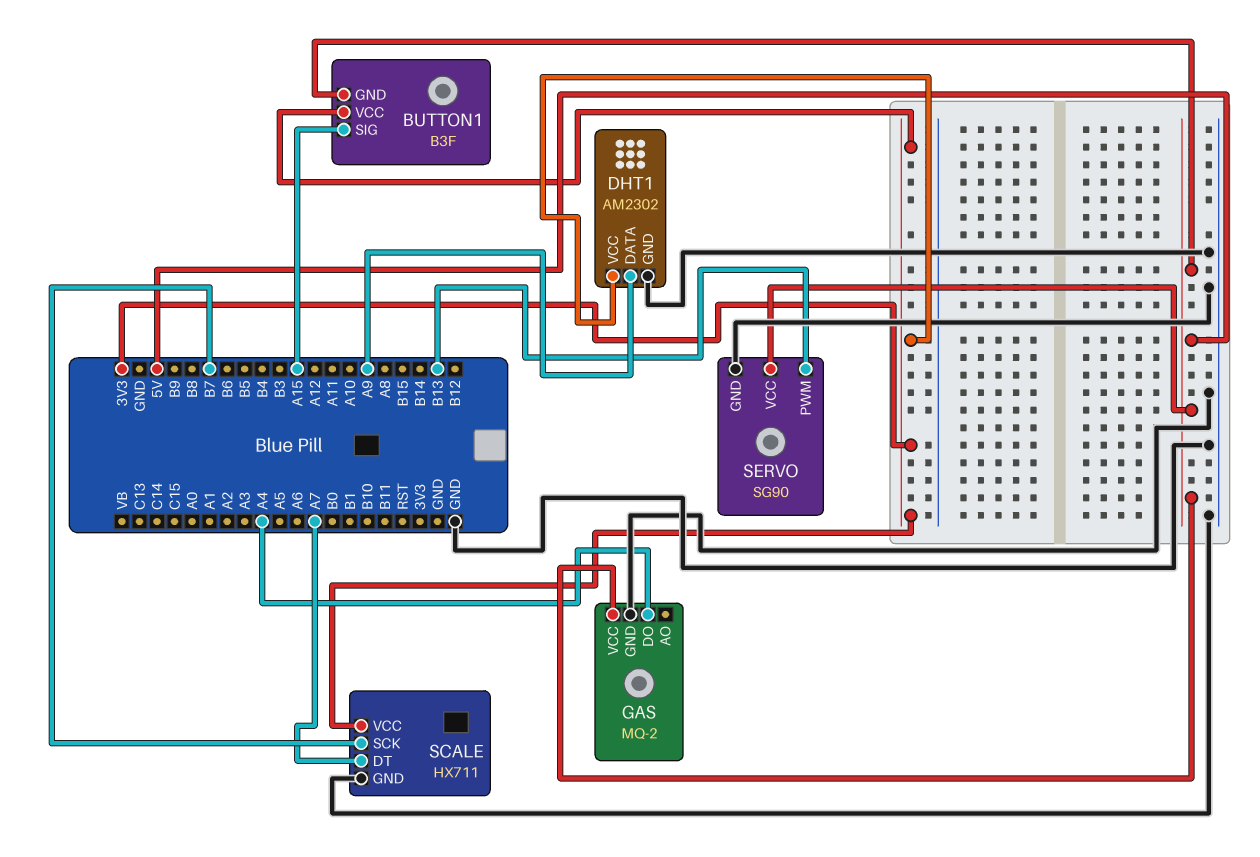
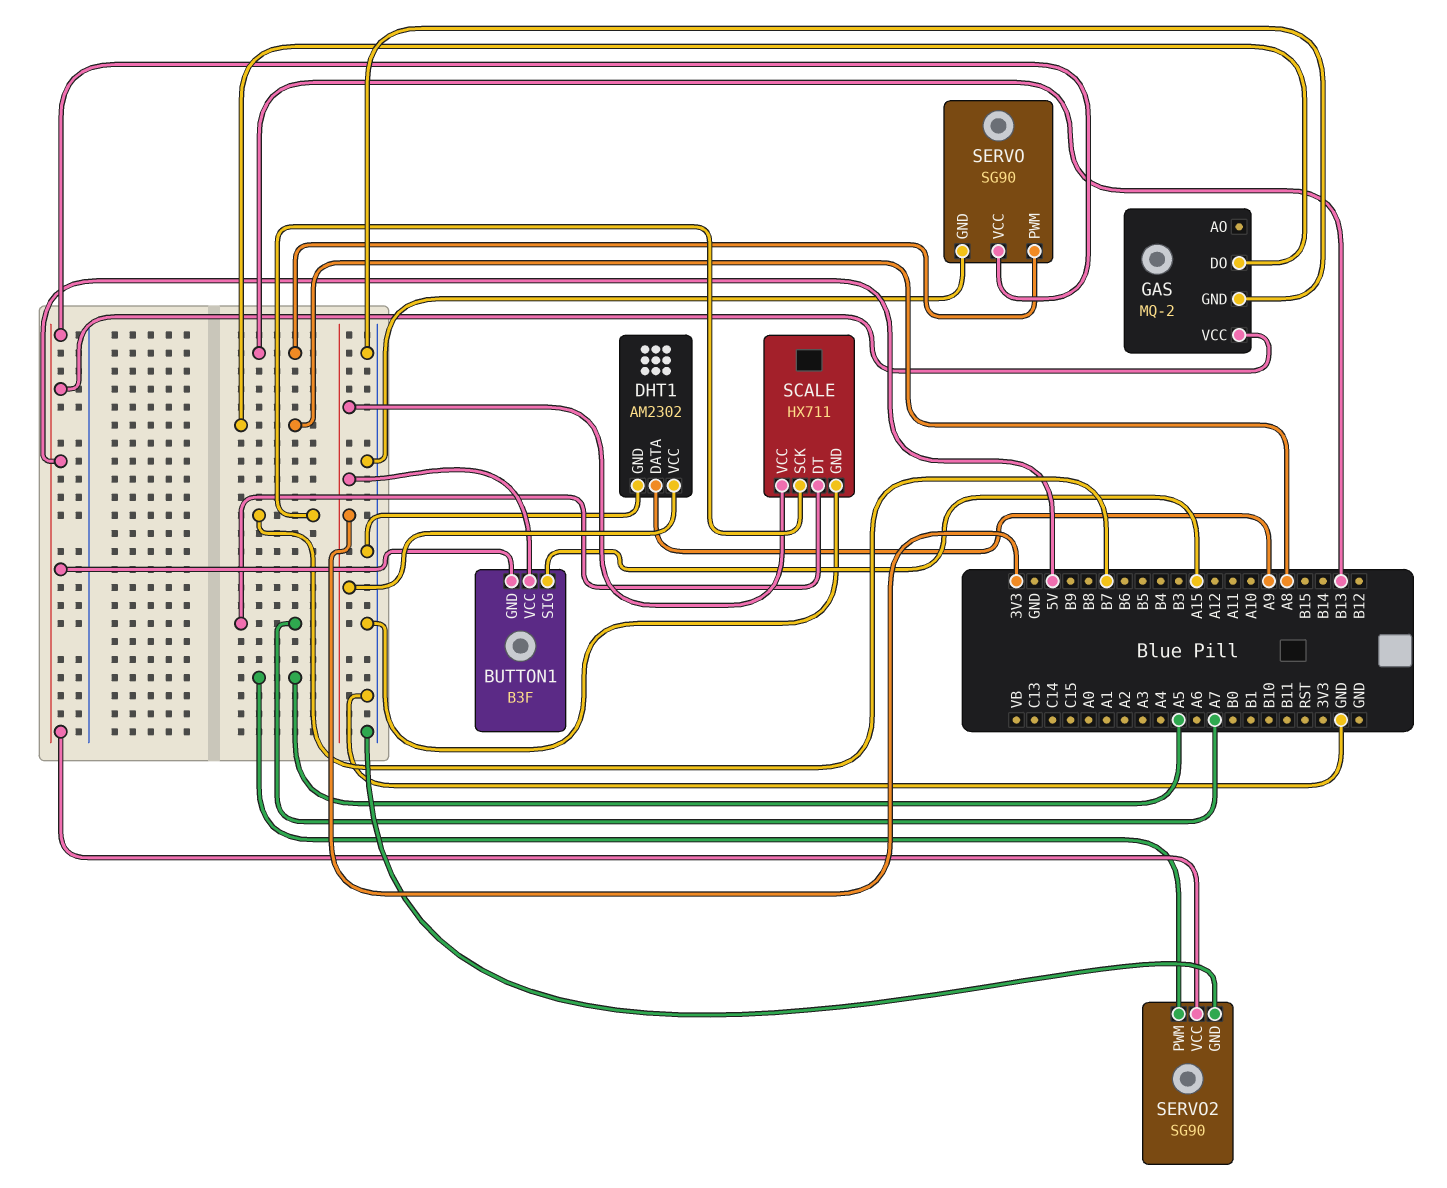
GAS pin DO: A4 -> A8
SERVO2: none -> SG90
SERVO2 pin GND: none -> GND
SERVO2 pin PWM: none -> A5
SERVO2 pin VCC: none -> 5V

